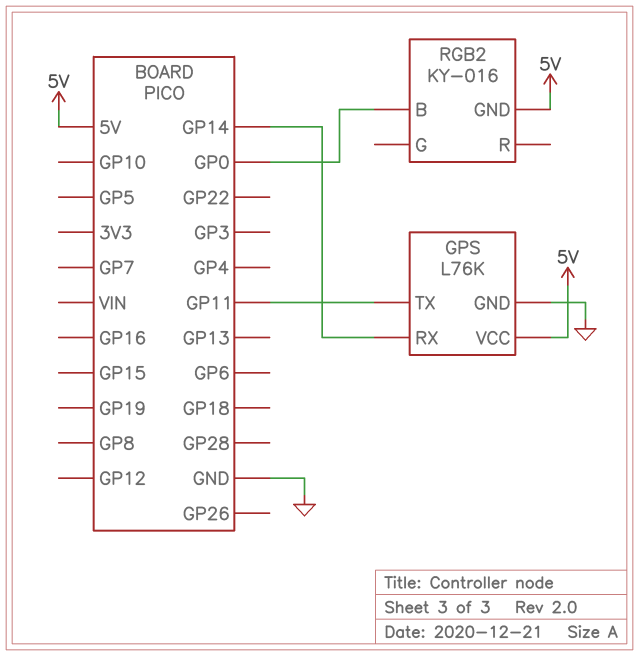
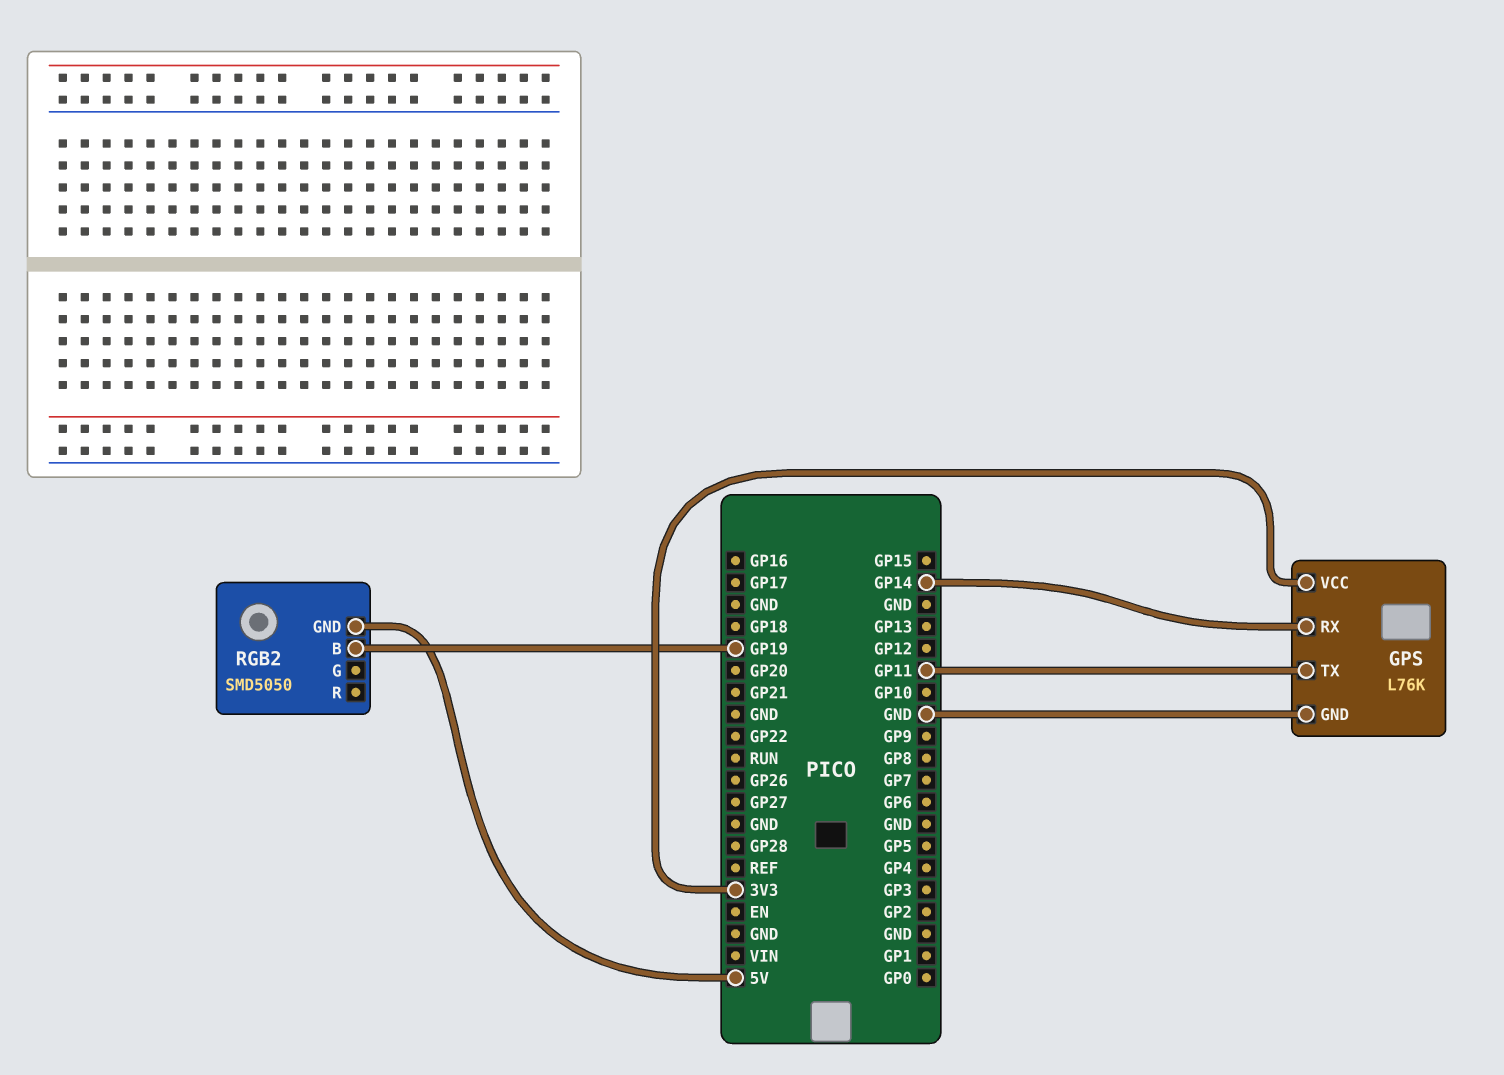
GPS pin VCC: 5V -> 3V3
RGB2: KY-016 -> SMD5050
RGB2 pin B: GP0 -> GP19

